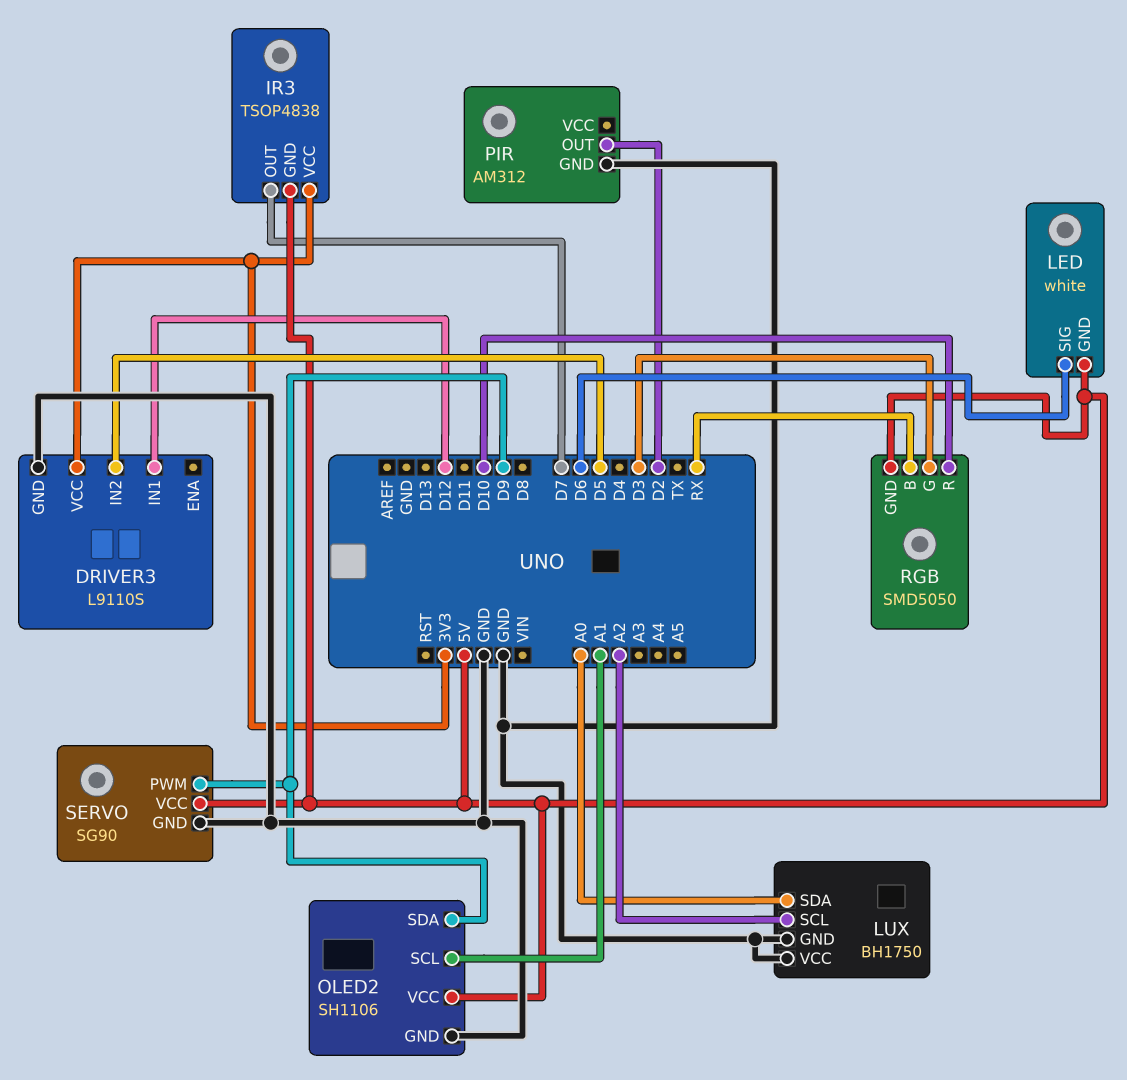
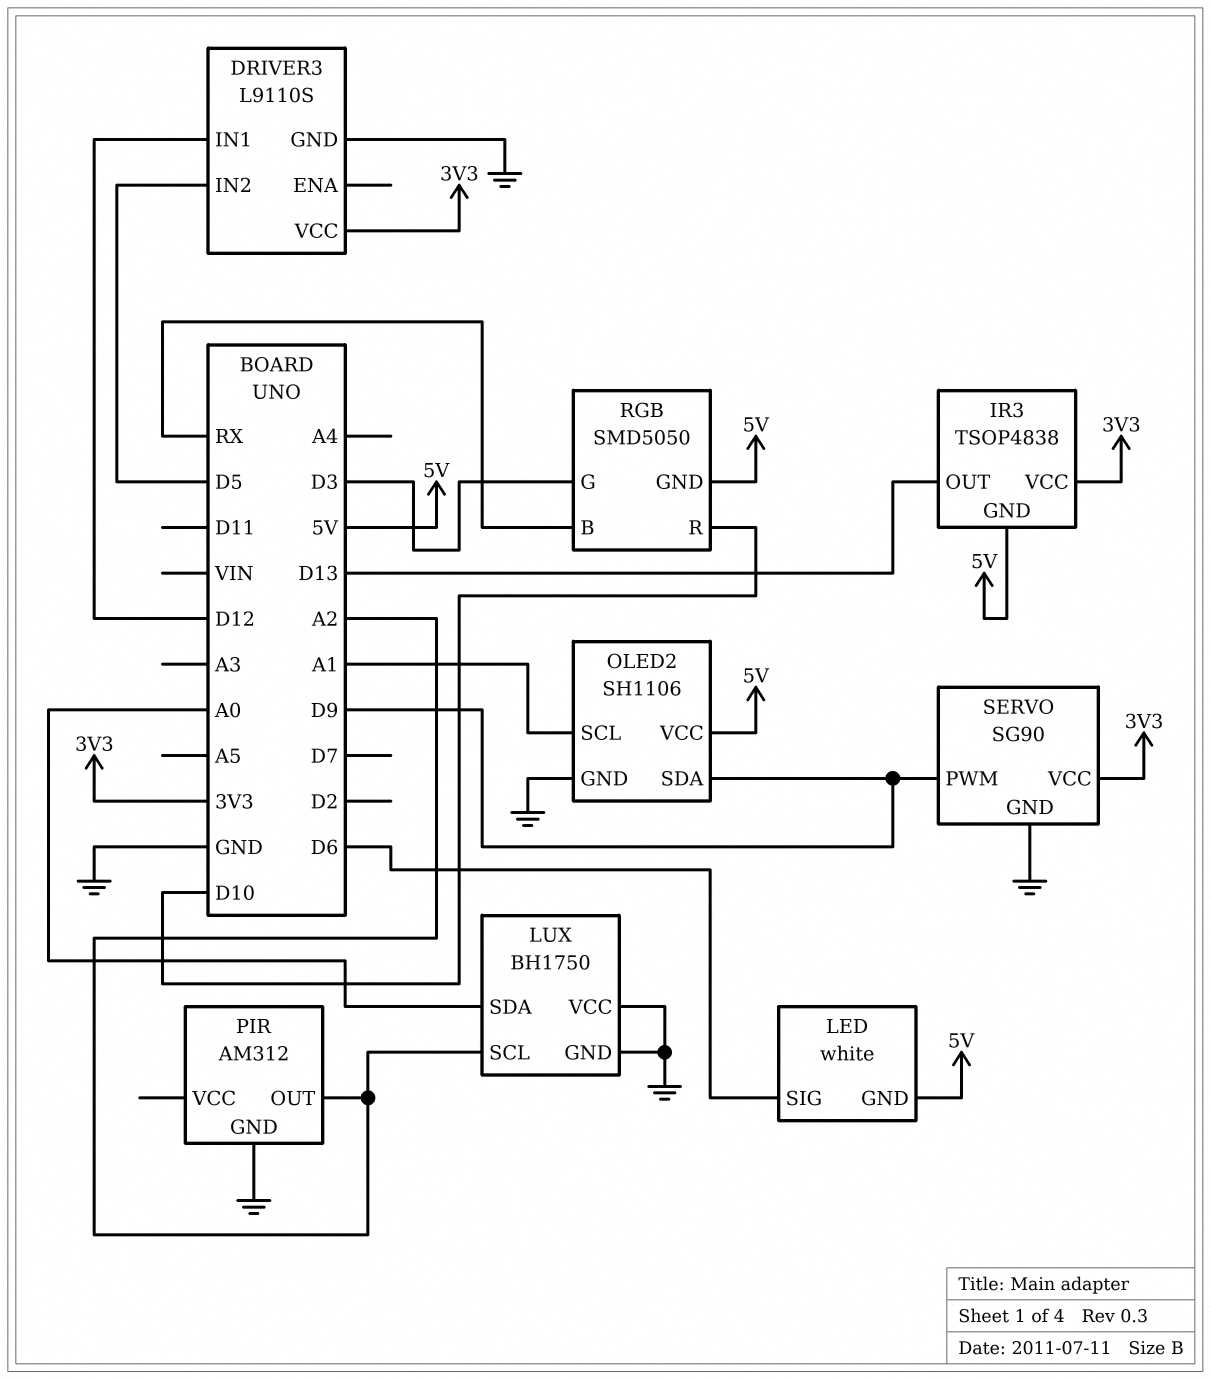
IR3 pin OUT: D7 -> D13
PIR pin OUT: D2 -> A2
SERVO pin VCC: 5V -> 3V3

